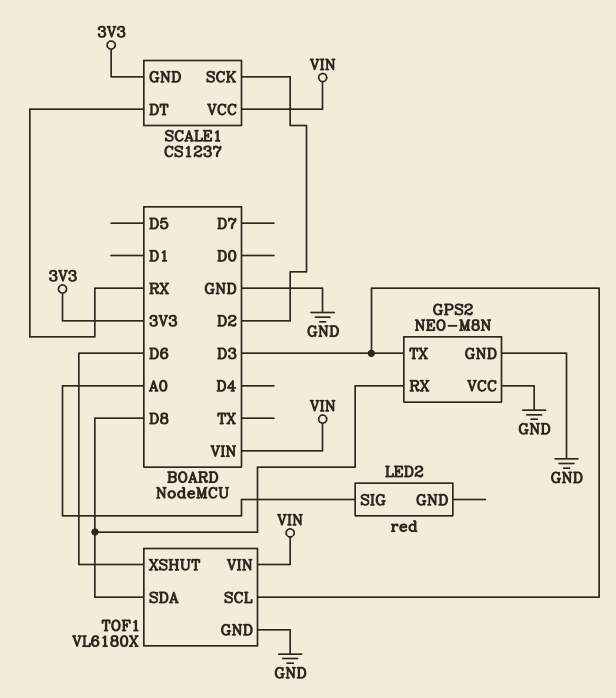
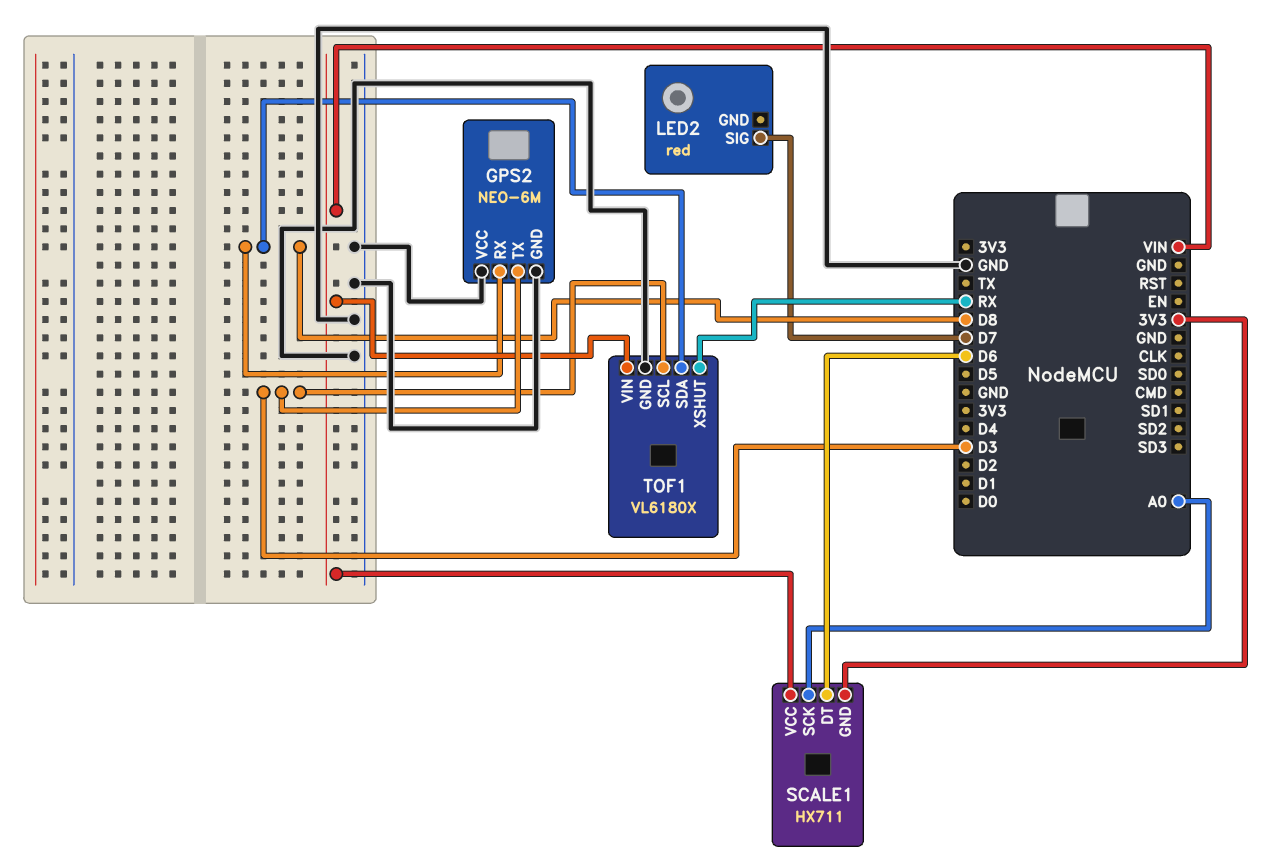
GPS2: NEO-M8N -> NEO-6M
LED2 pin SIG: A0 -> D7
SCALE1: CS1237 -> HX711
SCALE1 pin DT: RX -> D6
SCALE1 pin SCK: D2 -> A0
TOF1 pin XSHUT: D6 -> RX

